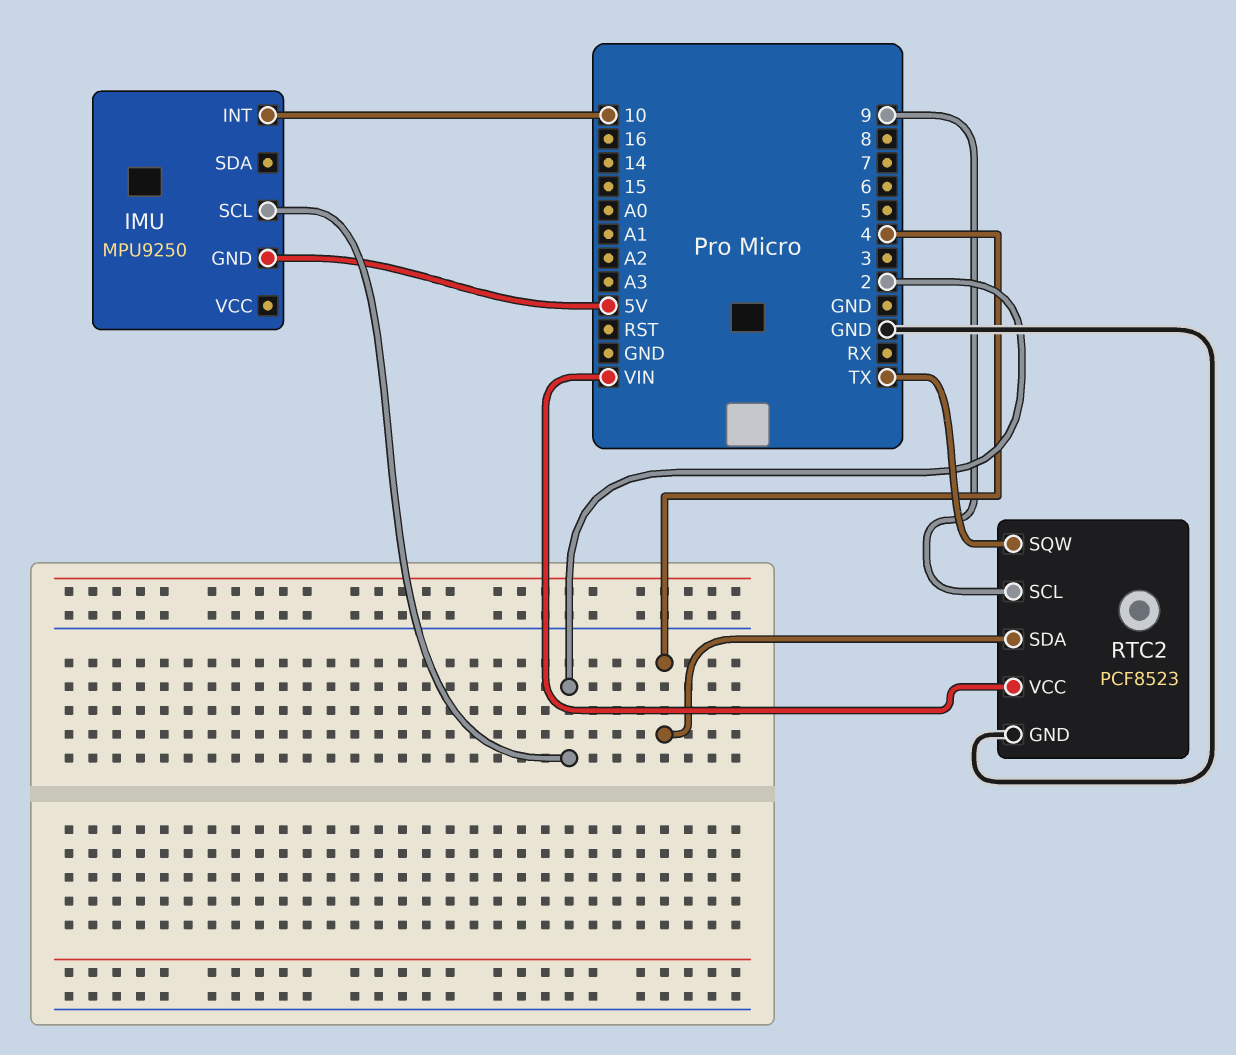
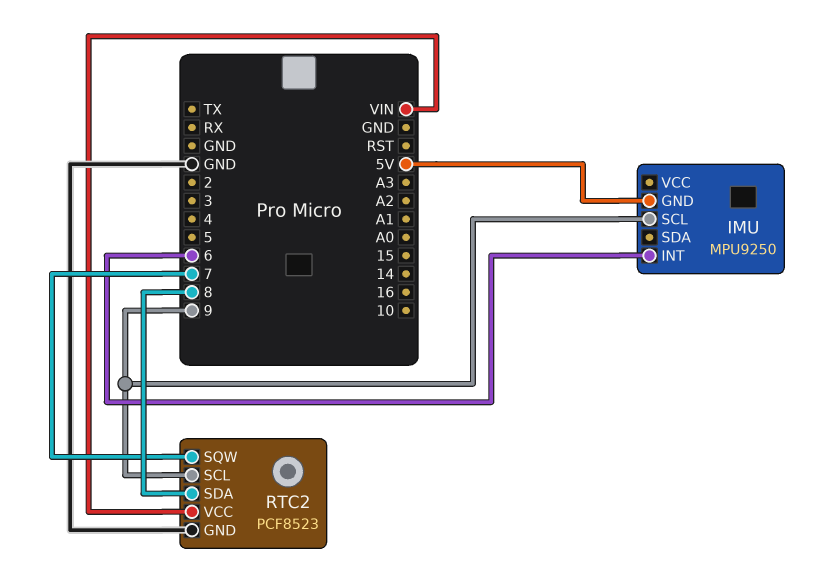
IMU pin INT: 10 -> 6
IMU pin SCL: 2 -> 9
RTC2 pin SDA: 4 -> 8
RTC2 pin SQW: TX -> 7

